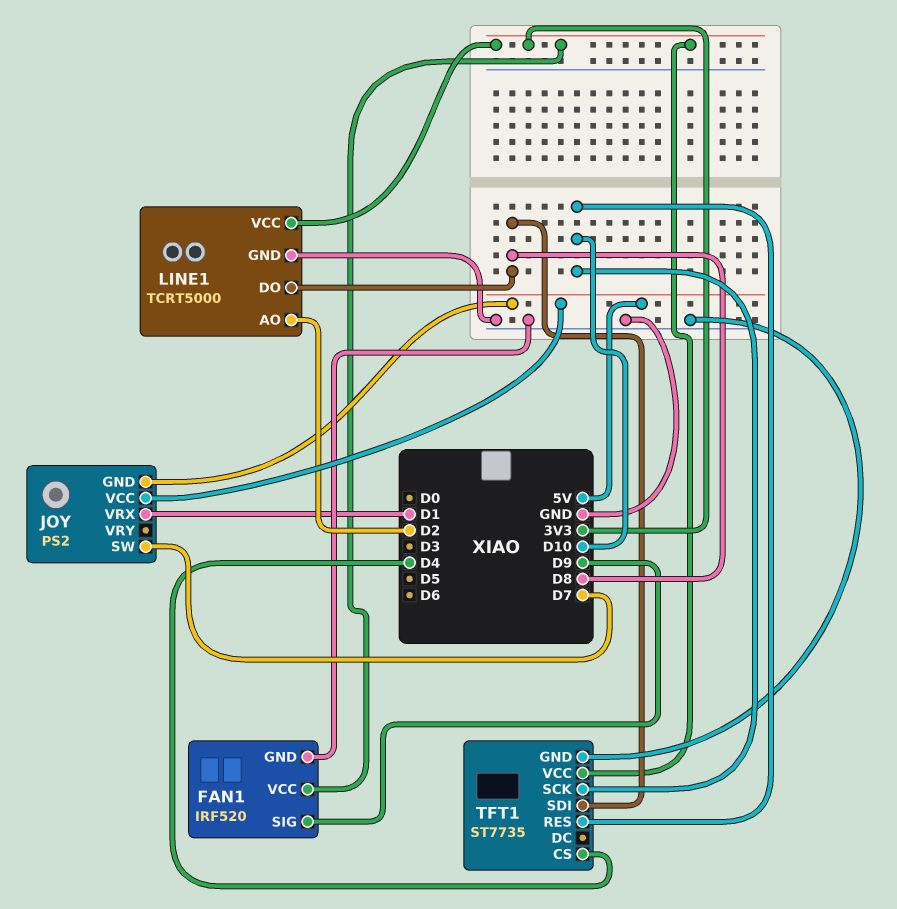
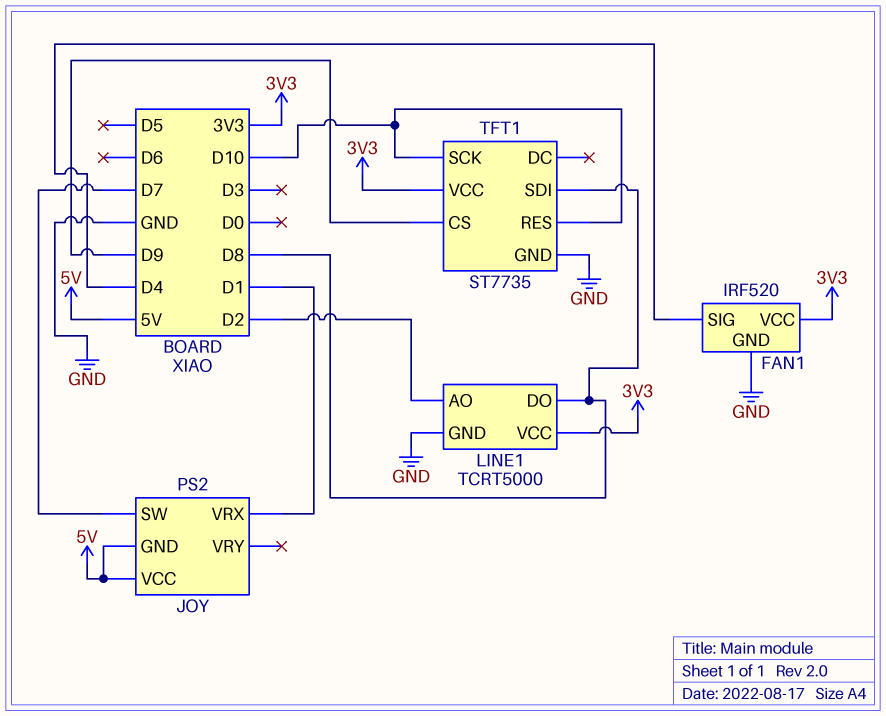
FAN1 pin SIG: D9 -> D4
TFT1 pin CS: D4 -> D9

